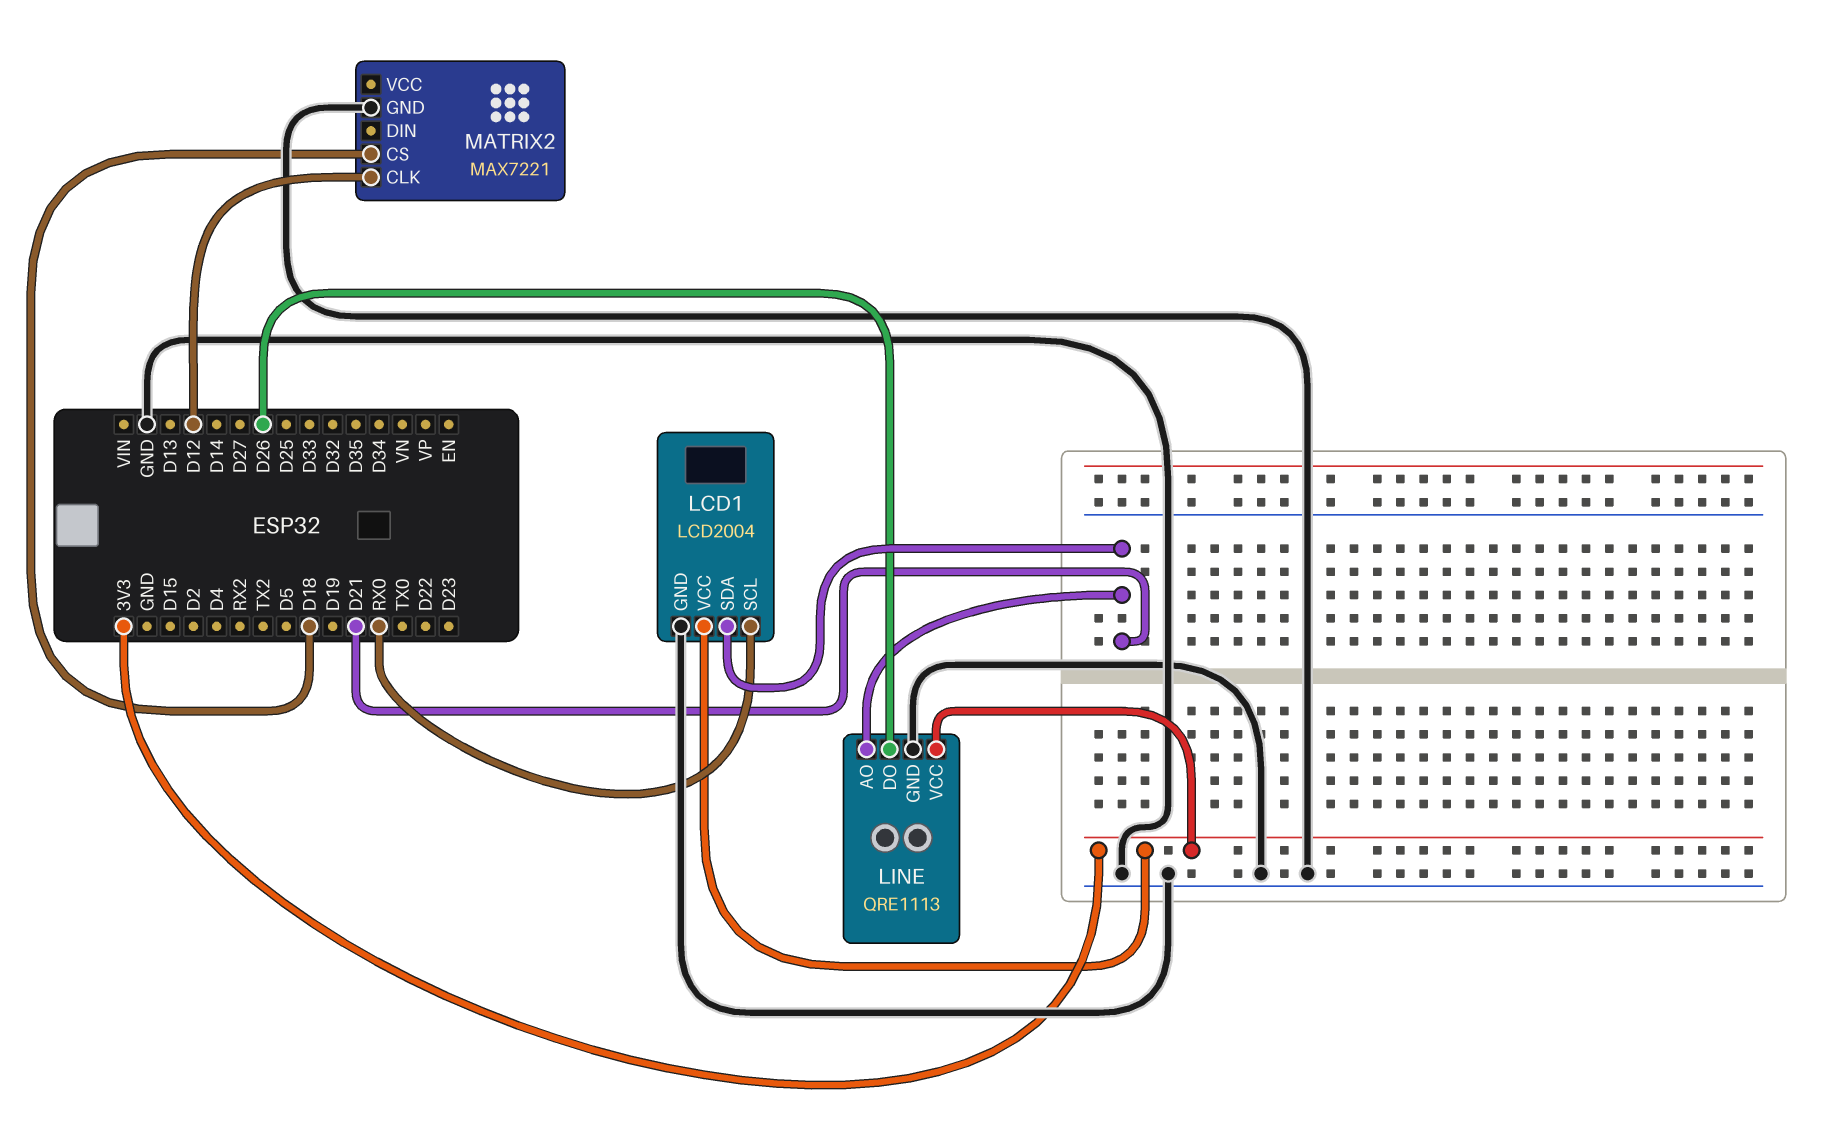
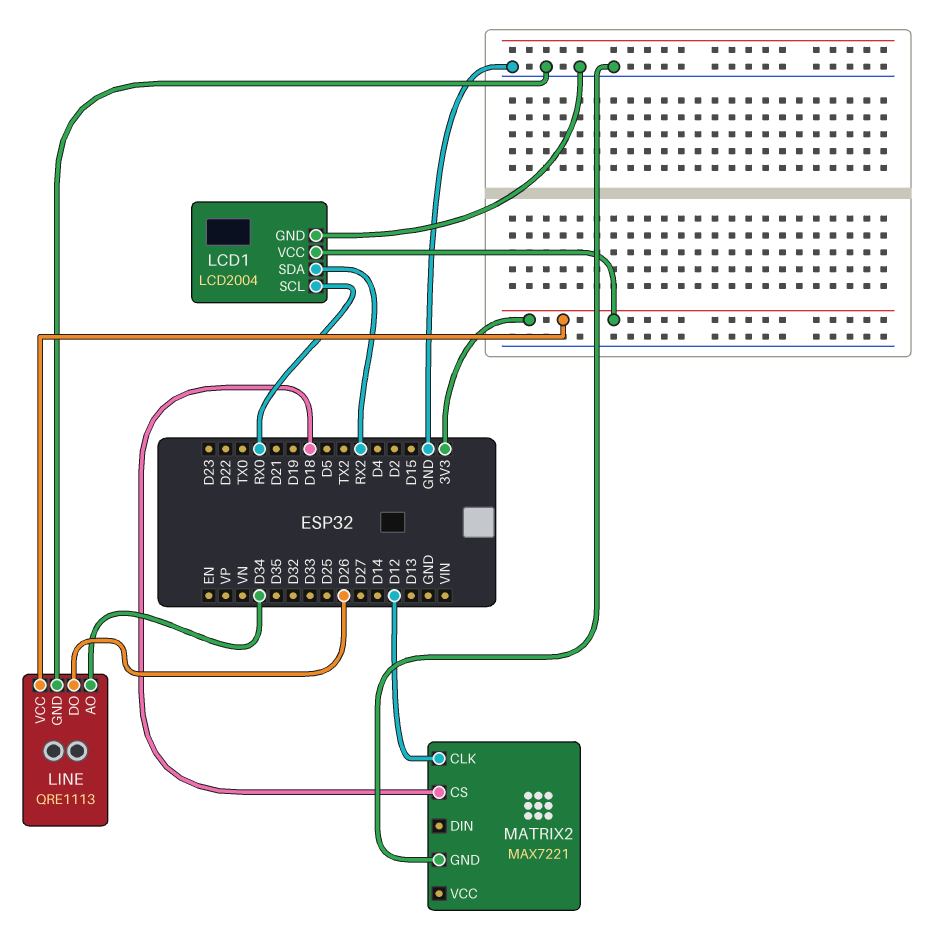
LCD1 pin SDA: D21 -> RX2
LINE pin AO: D21 -> D34

